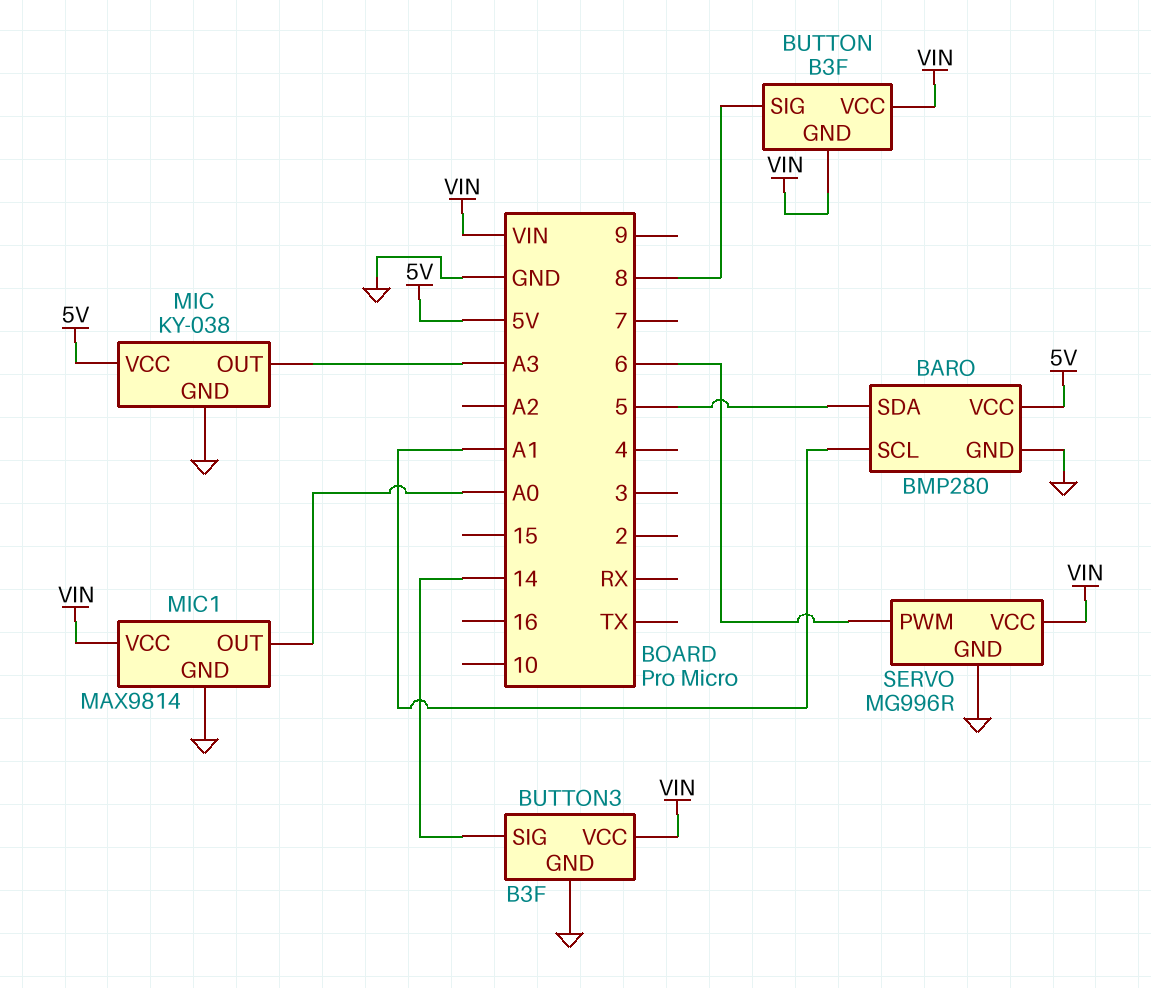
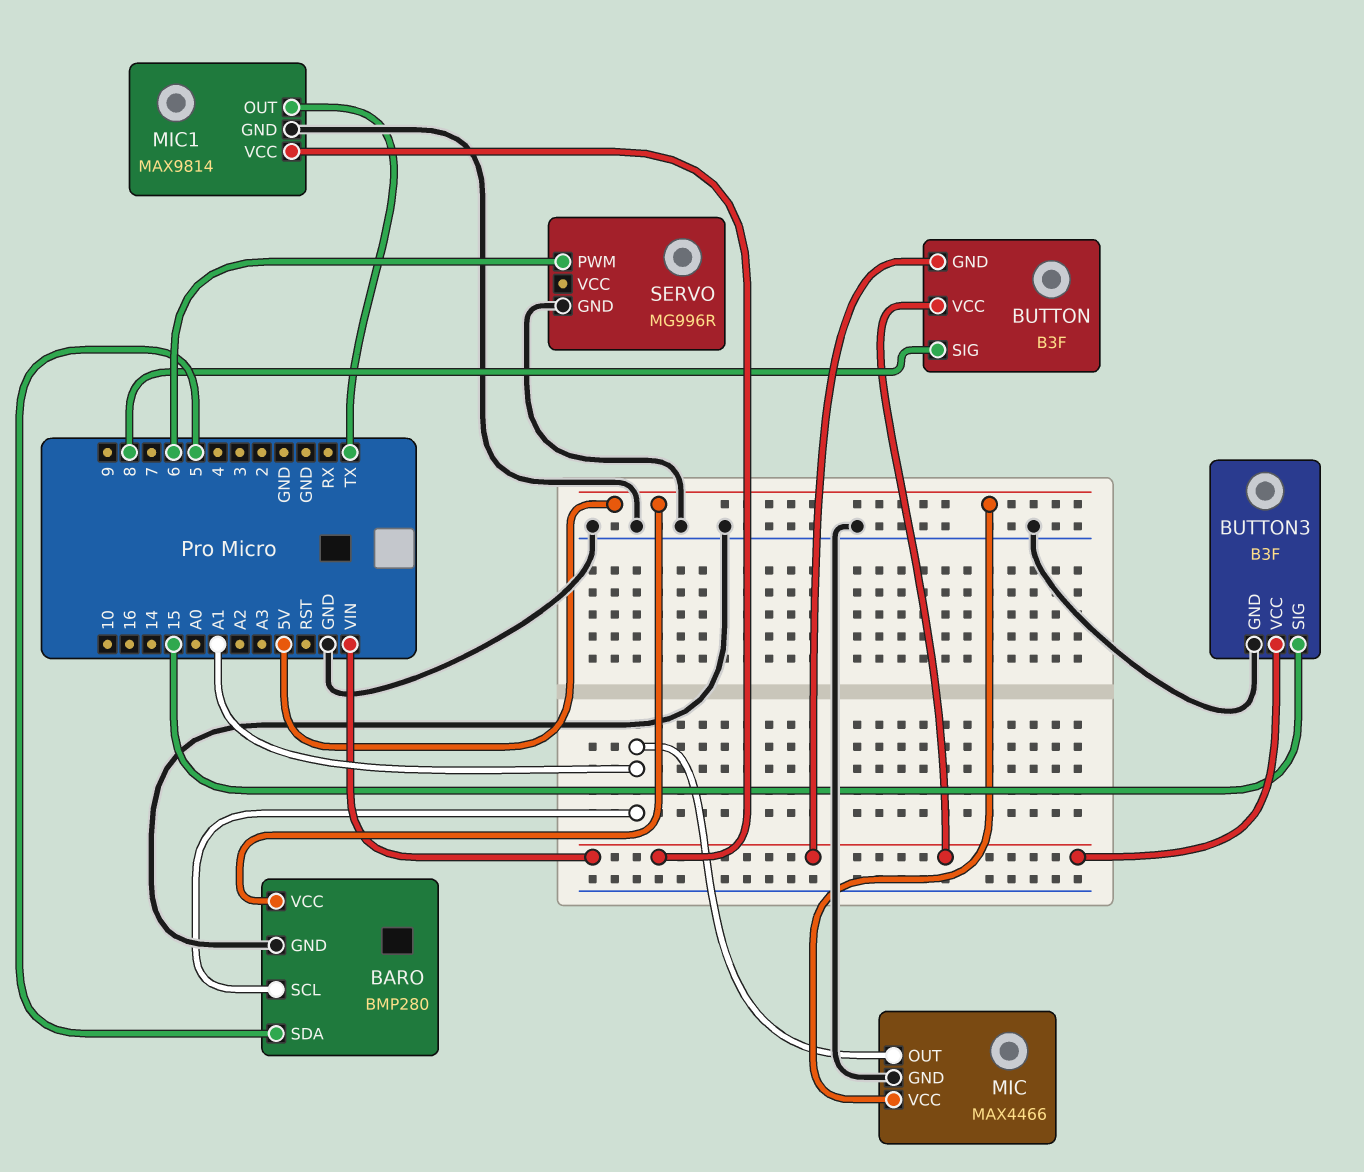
BUTTON3 pin SIG: 14 -> 15
MIC: KY-038 -> MAX4466
MIC pin OUT: A3 -> A1
MIC1 pin OUT: A0 -> TX
SERVO pin VCC: VIN -> none

